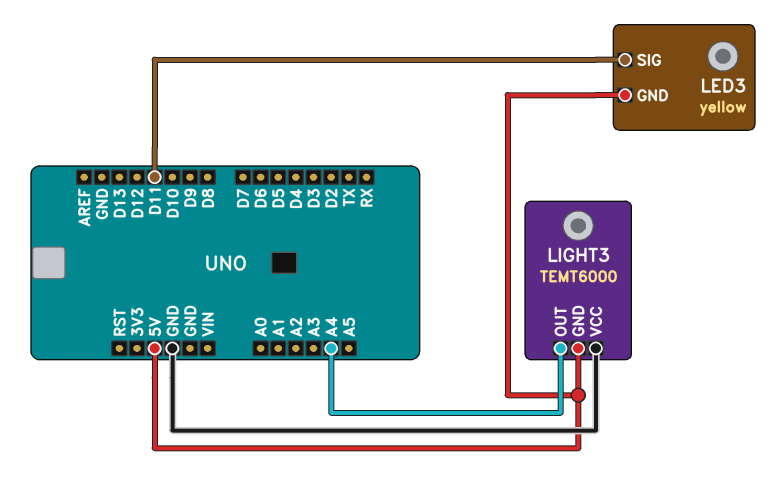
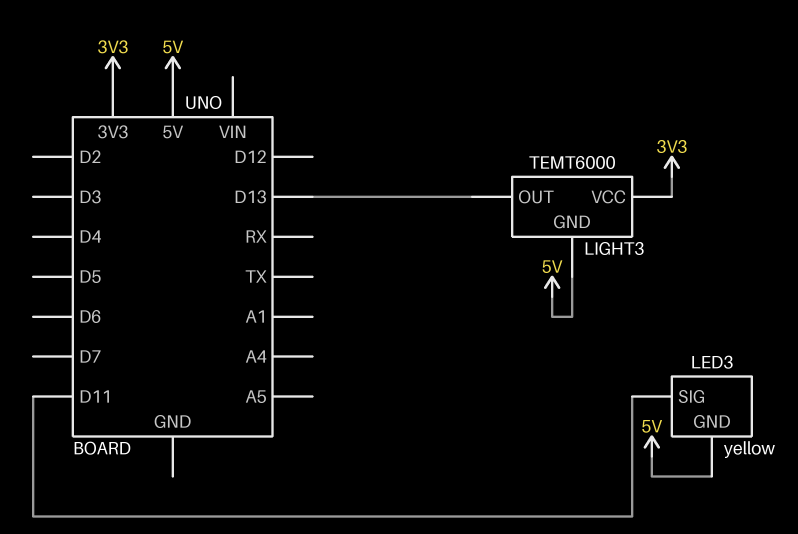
LIGHT3 pin OUT: A4 -> D13
LIGHT3 pin VCC: GND -> 3V3

